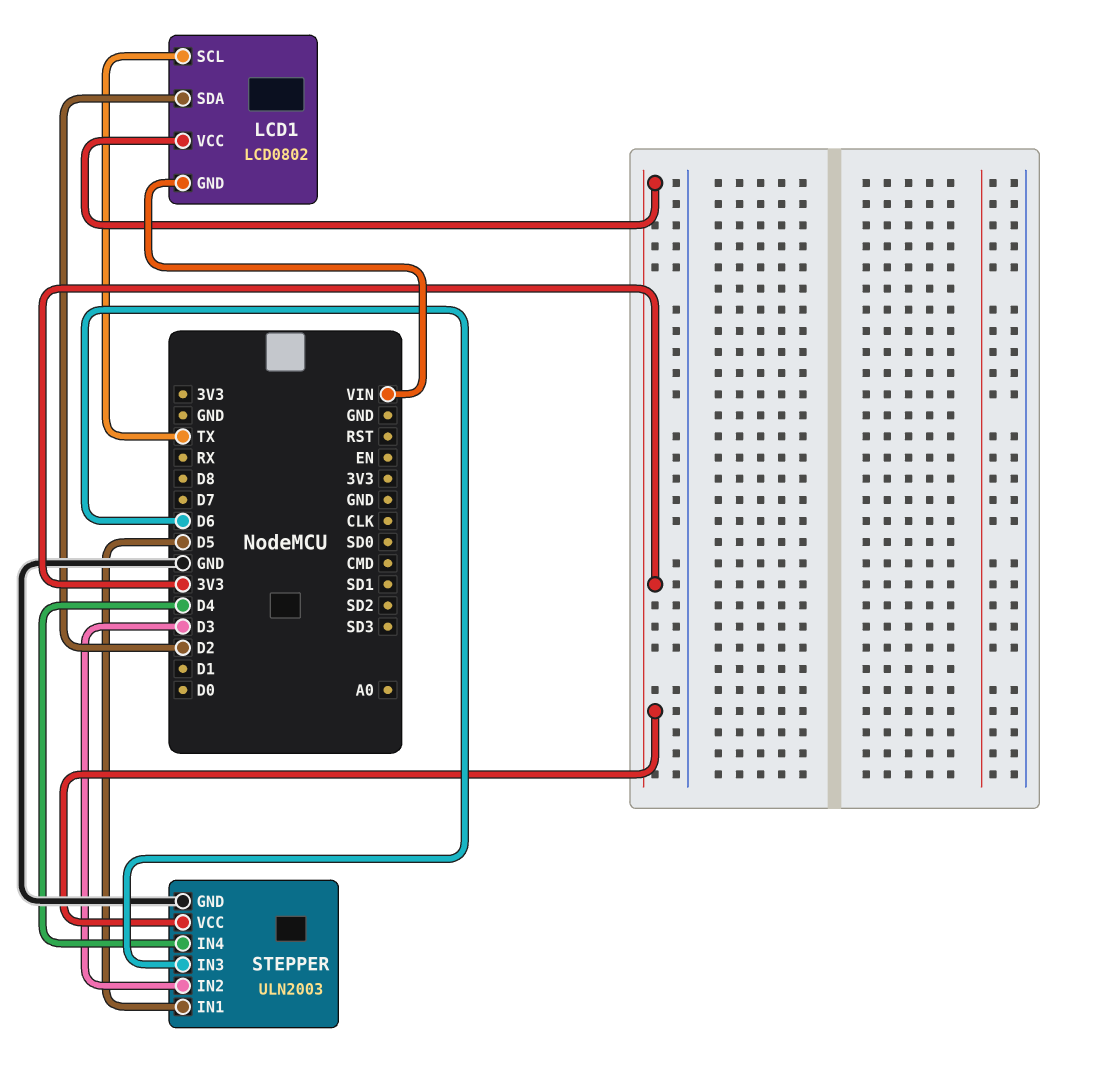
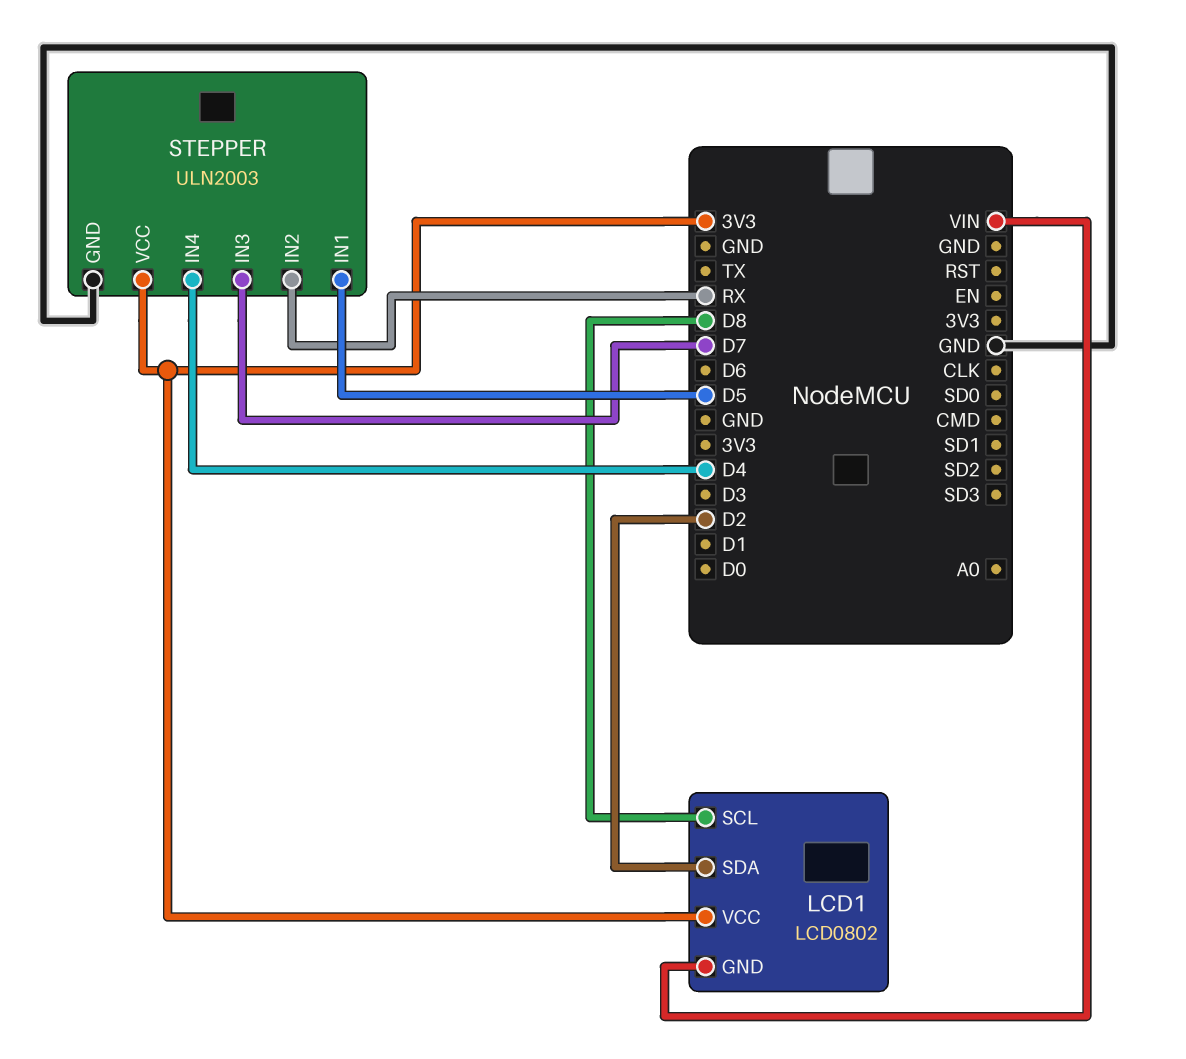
LCD1 pin SCL: TX -> D8
STEPPER pin IN2: D3 -> RX
STEPPER pin IN3: D6 -> D7

